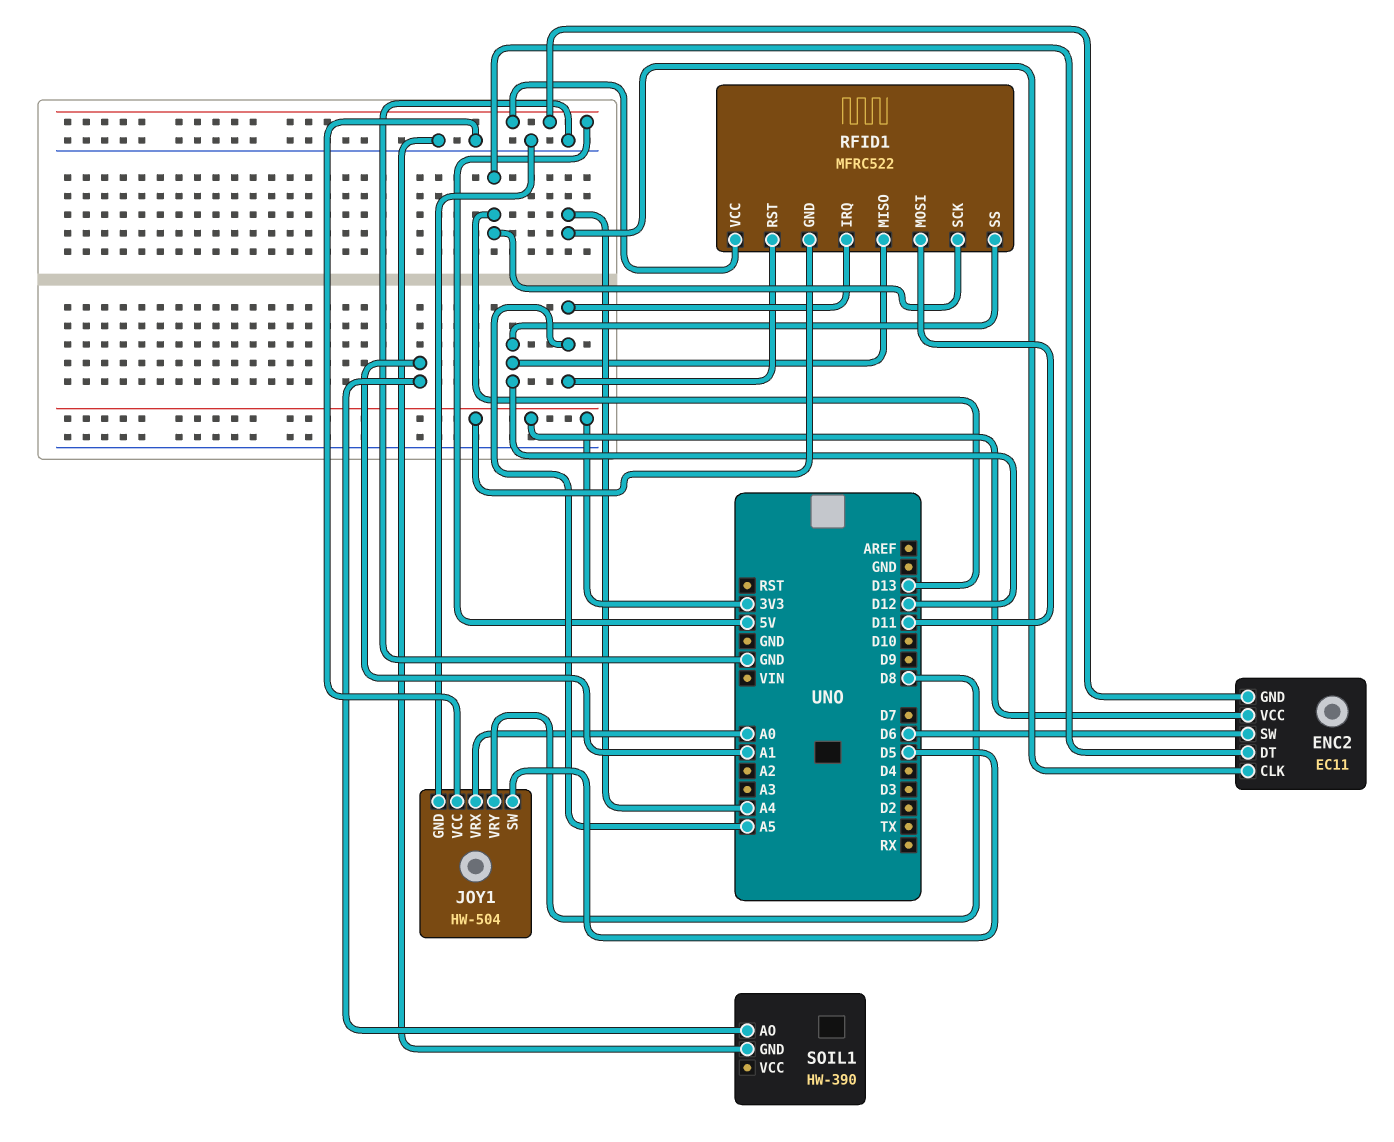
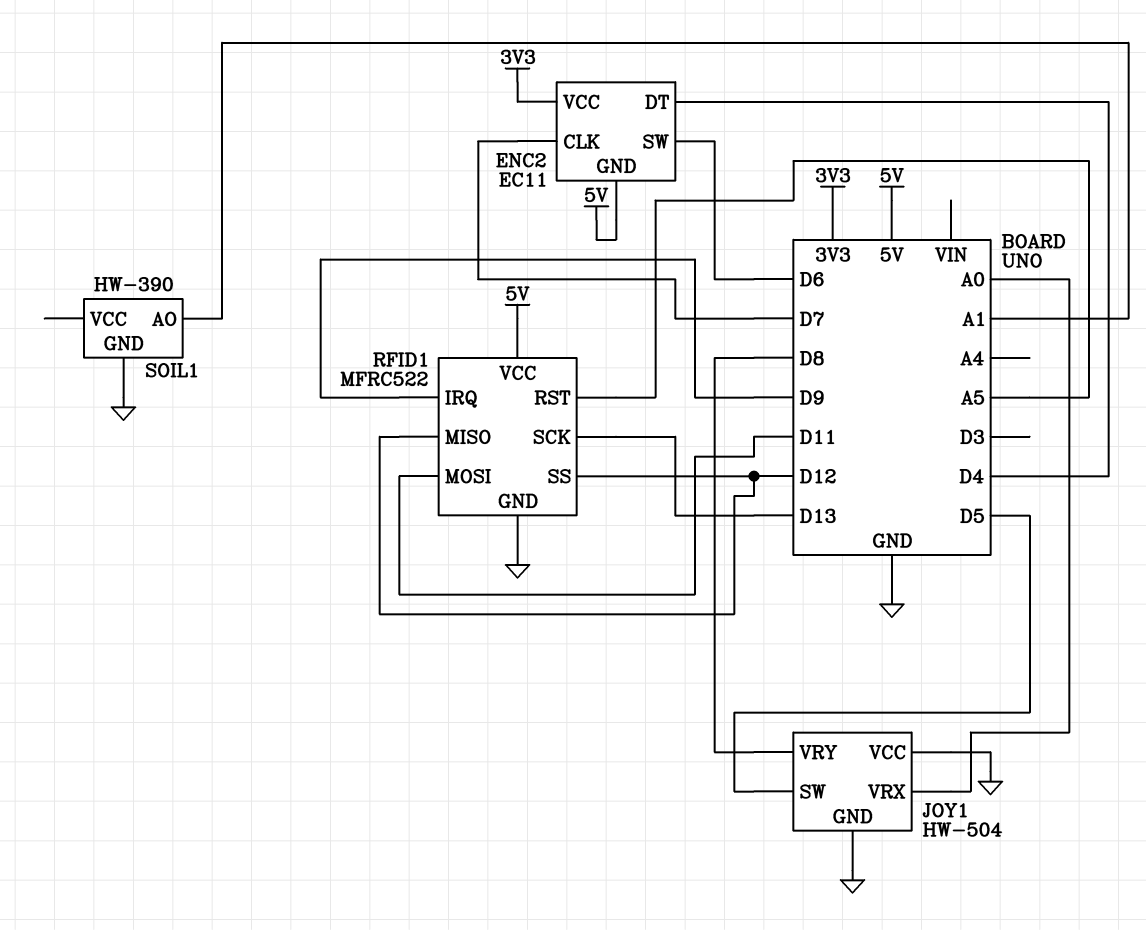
ENC2 pin CLK: A4 -> D7
ENC2 pin DT: D13 -> D4
RFID1 pin GND: 3V3 -> GND
RFID1 pin IRQ: A5 -> D9

